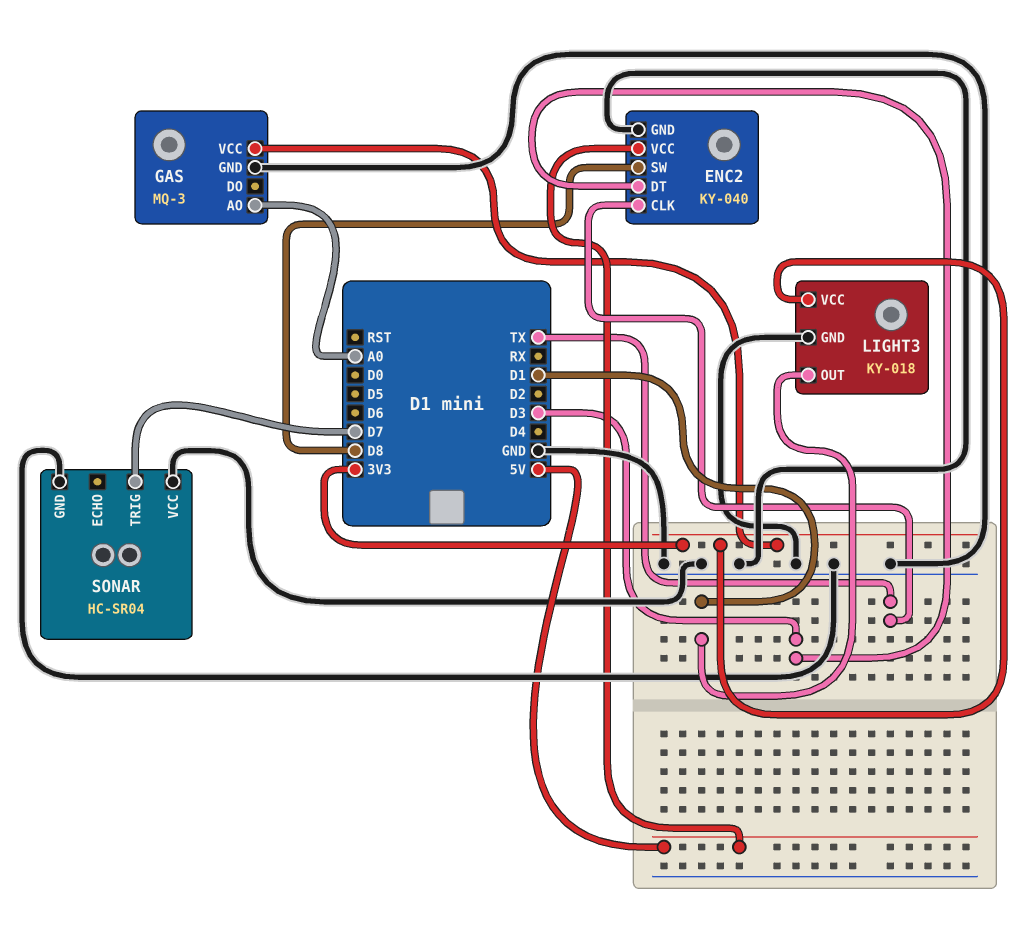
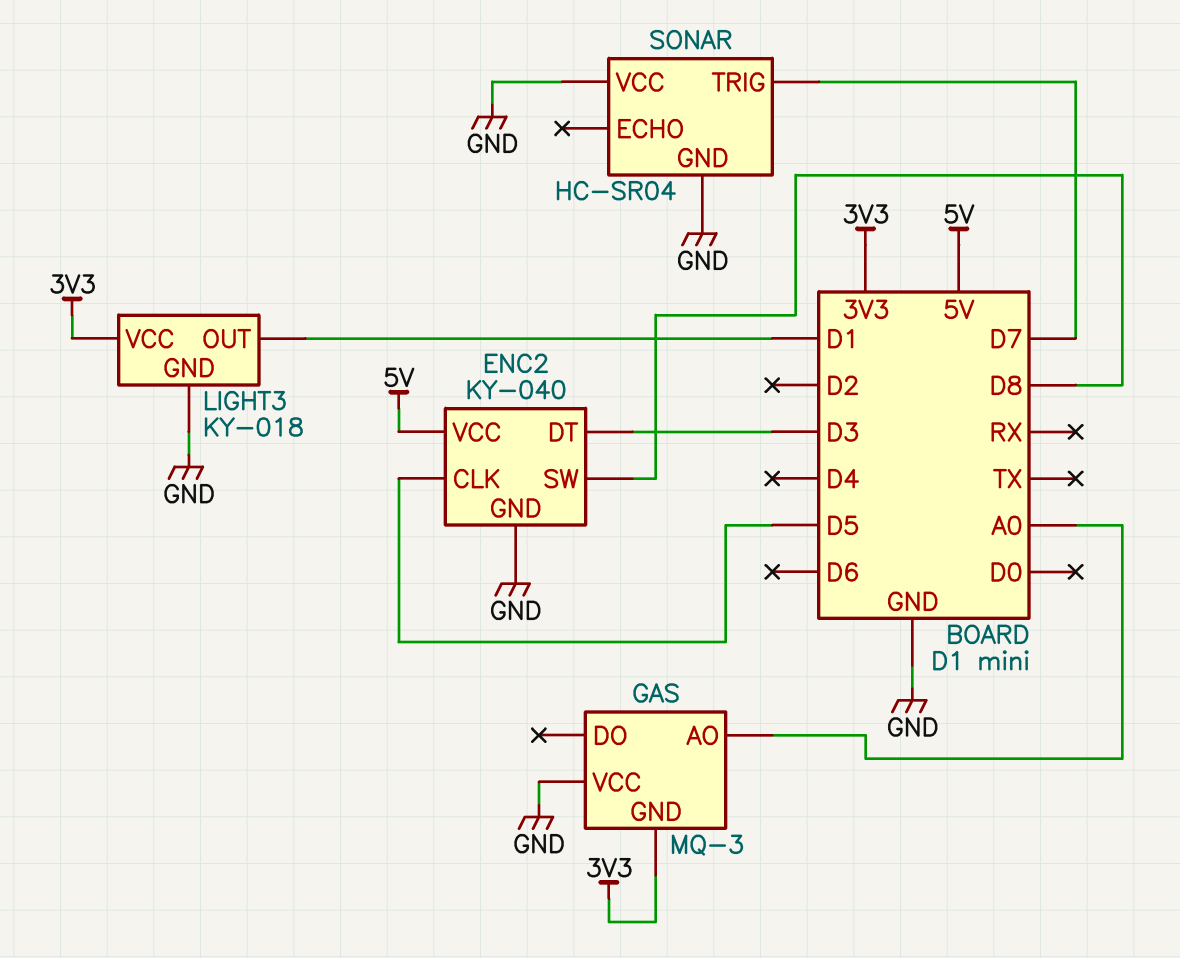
ENC2 pin CLK: TX -> D5
GAS pin GND: GND -> 3V3
GAS pin VCC: 3V3 -> GND

